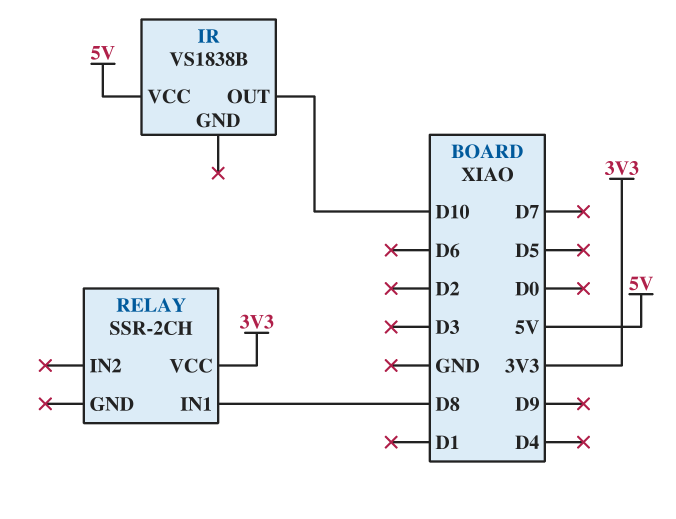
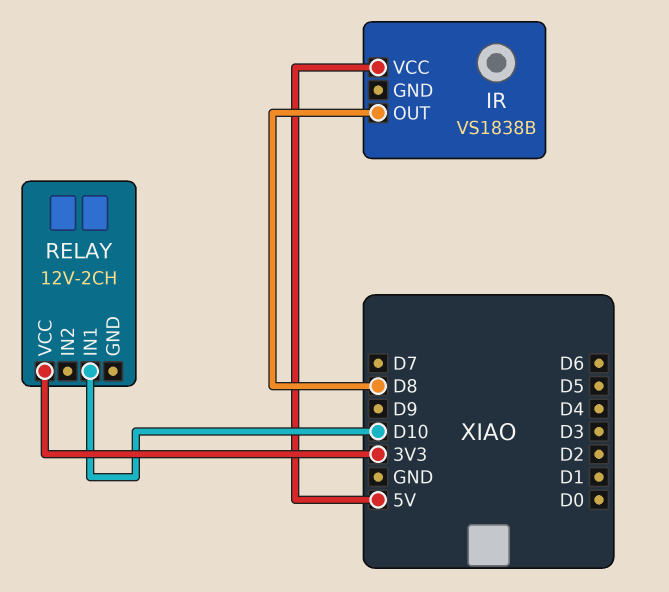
IR pin OUT: D10 -> D8
RELAY: SSR-2CH -> 12V-2CH
RELAY pin IN1: D8 -> D10

